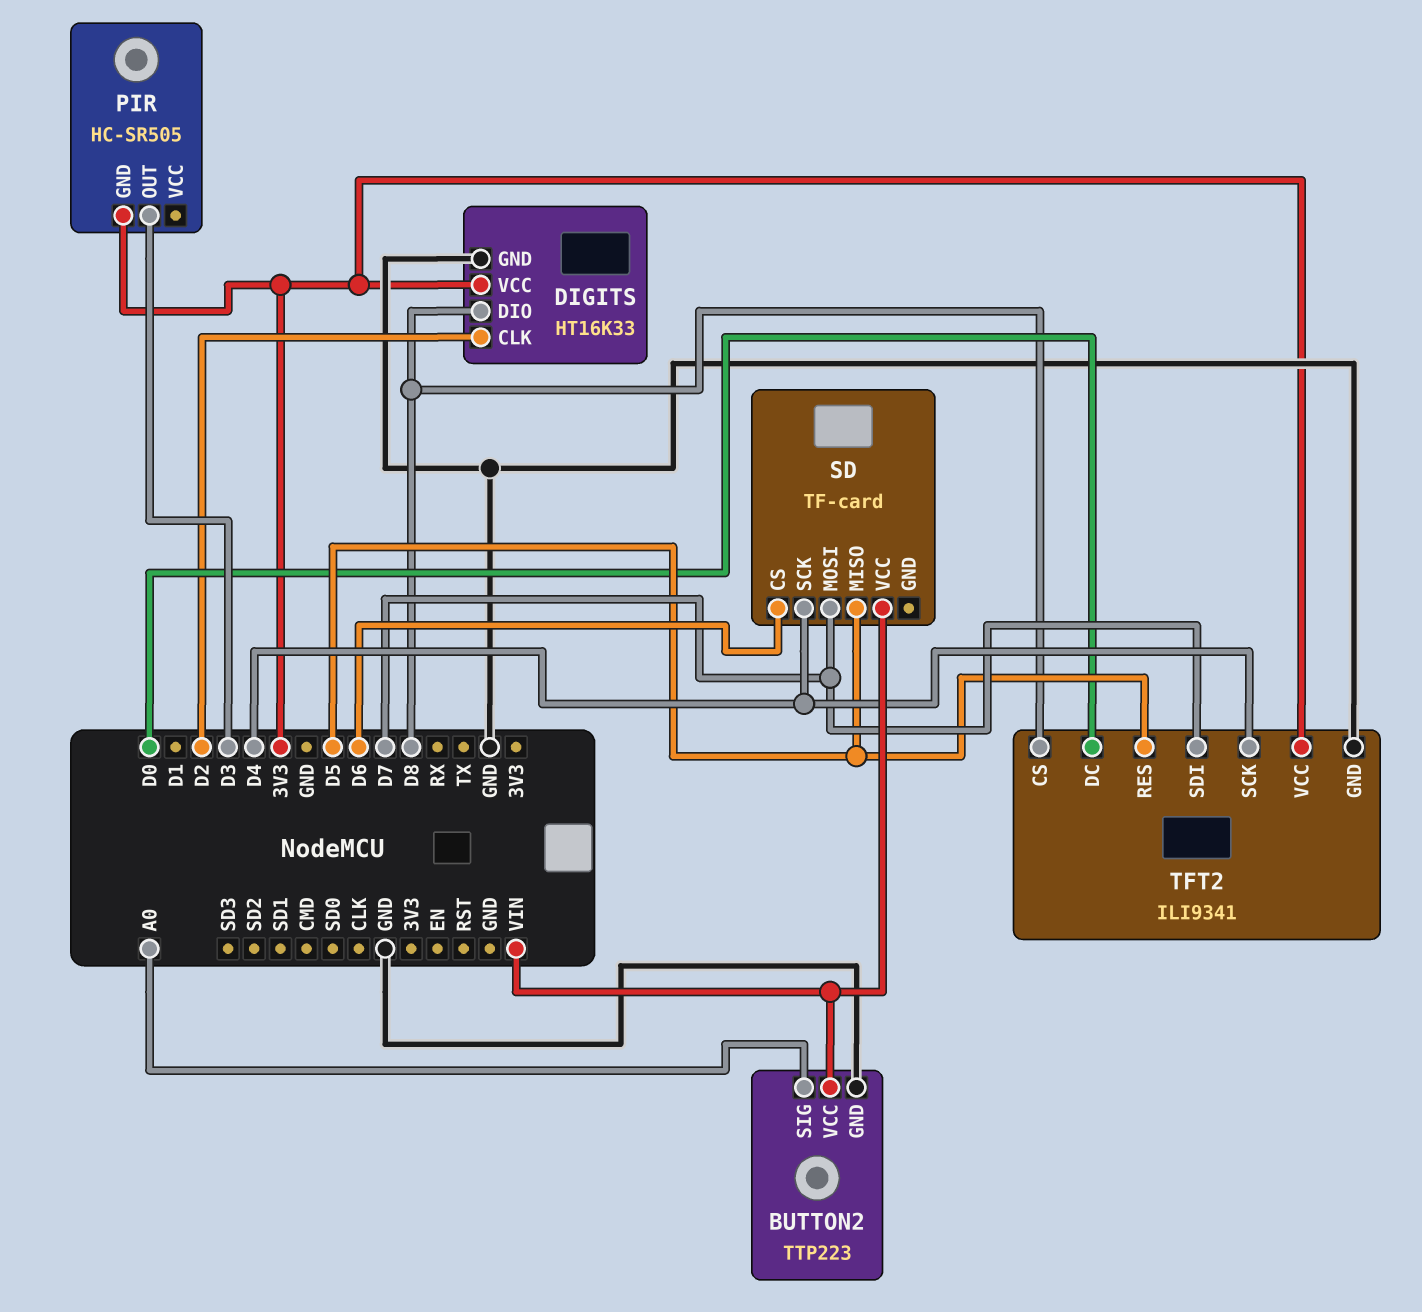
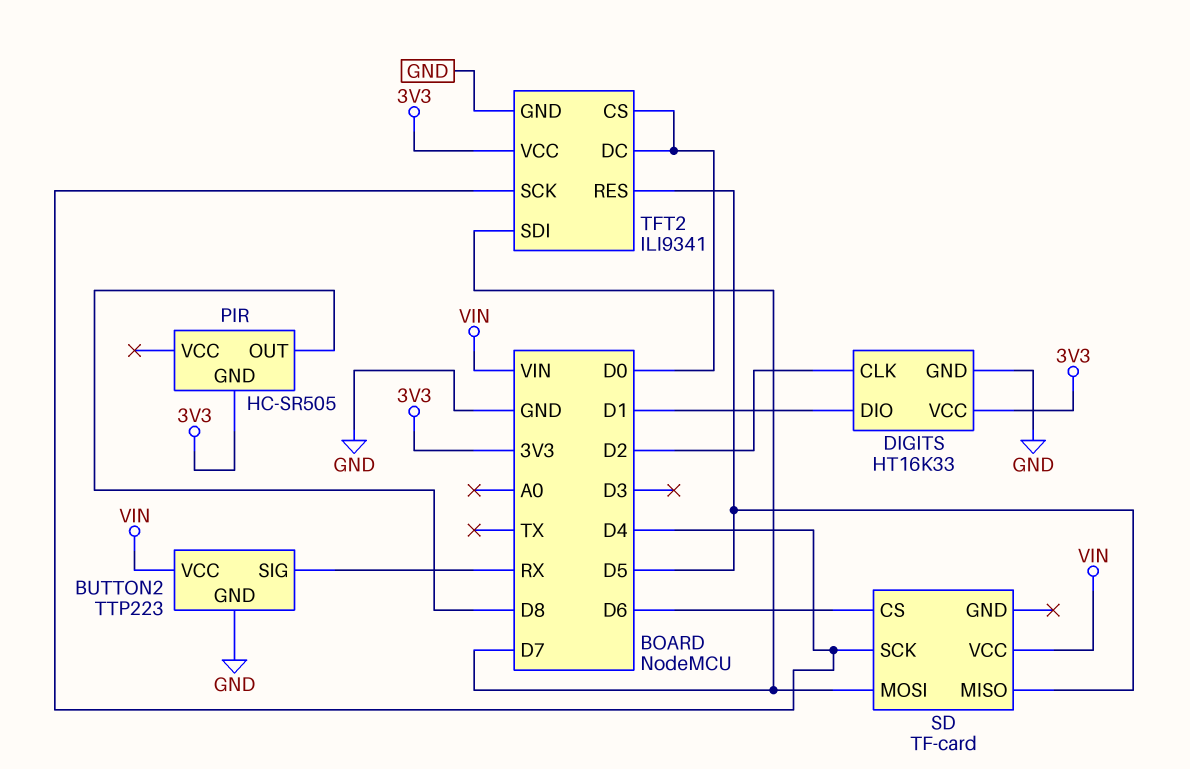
BUTTON2 pin SIG: A0 -> RX
DIGITS pin DIO: D8 -> D1
PIR pin OUT: D3 -> D8
TFT2 pin CS: D8 -> D0

